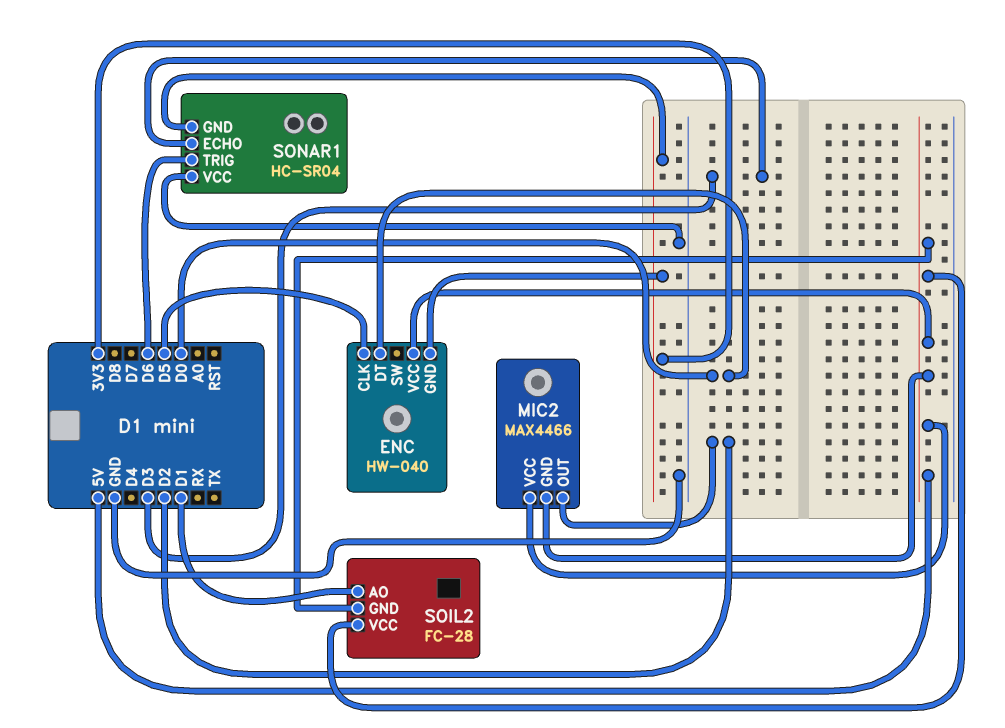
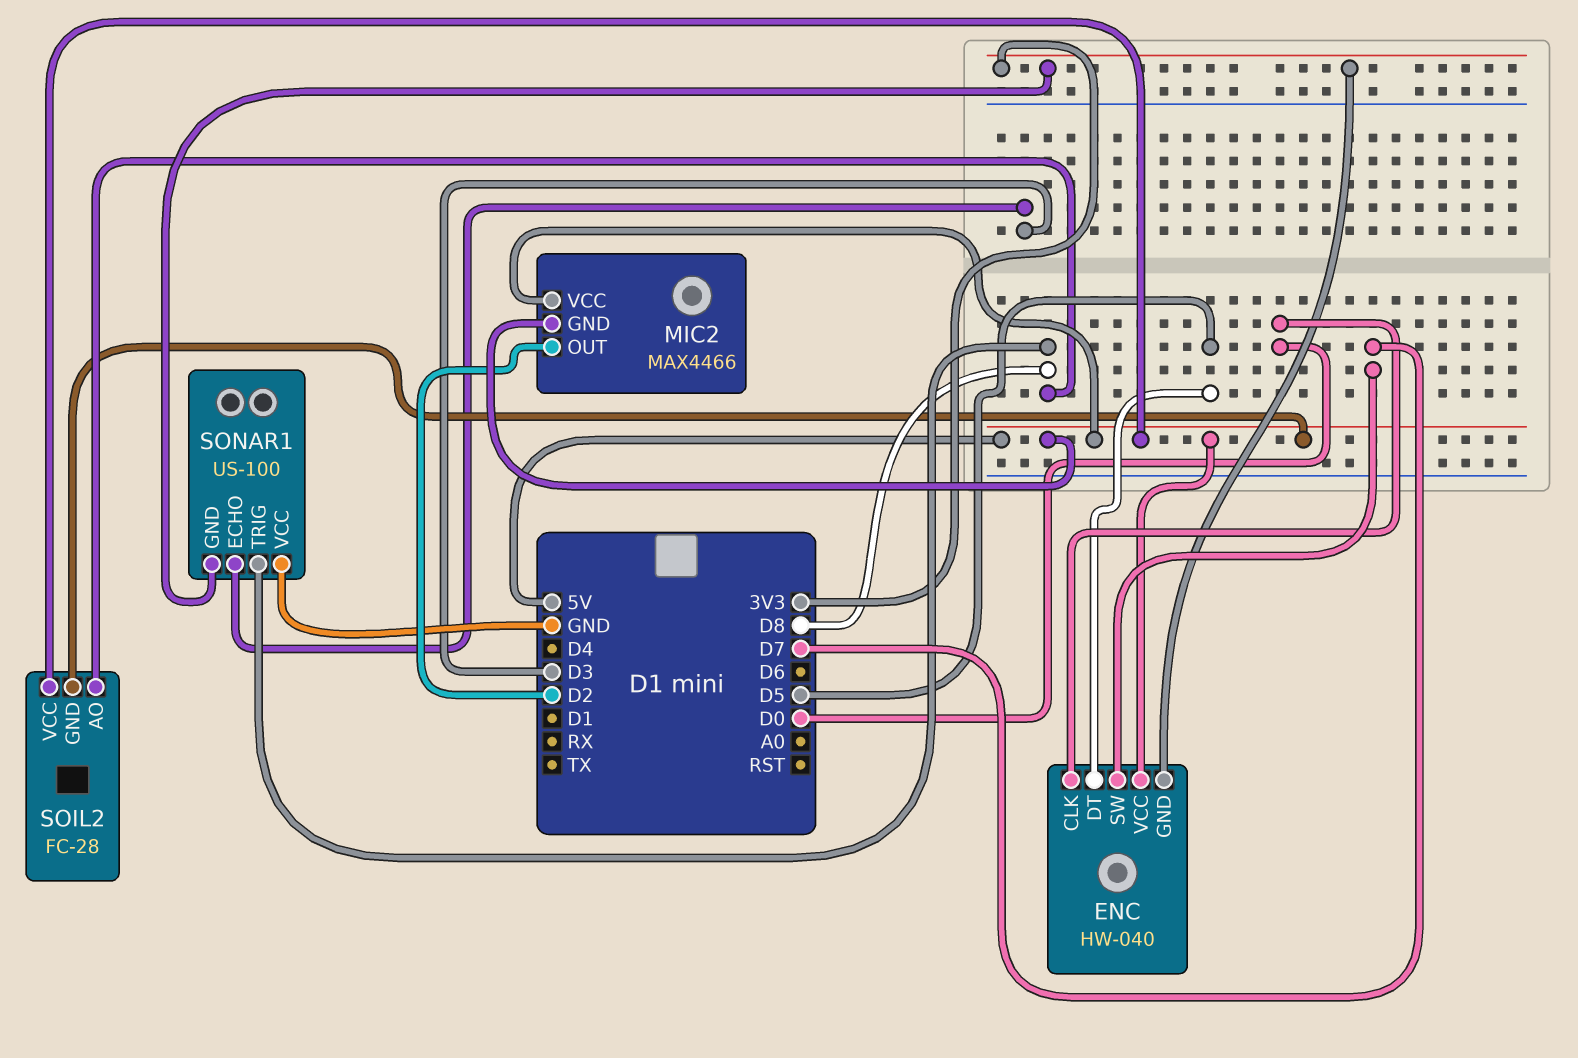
ENC pin CLK: D5 -> D0
ENC pin DT: D0 -> D5
ENC pin SW: none -> D7
SOIL2 pin AO: D1 -> D8
SONAR1: HC-SR04 -> US-100
SONAR1 pin TRIG: D6 -> D8

